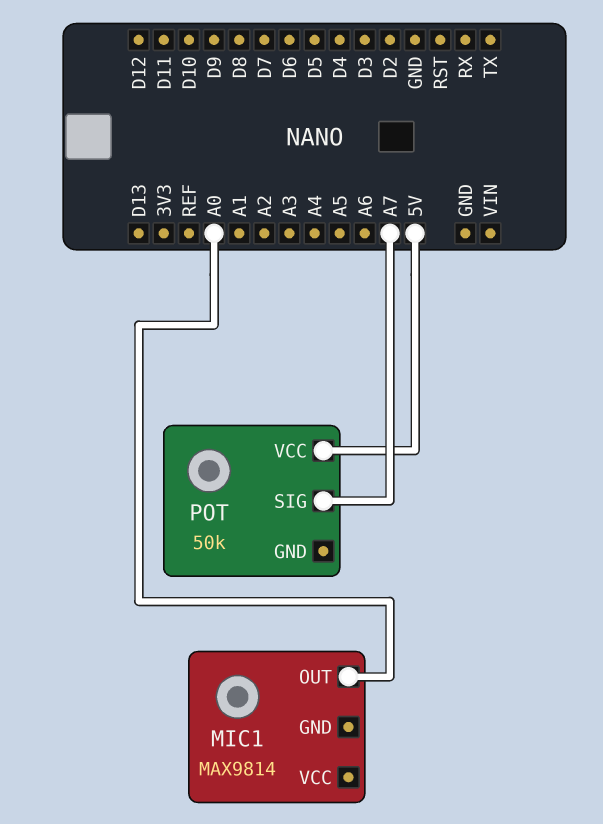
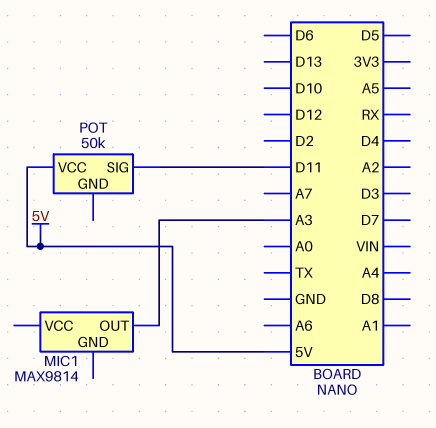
MIC1 pin OUT: A0 -> A3
POT pin SIG: A7 -> D11

